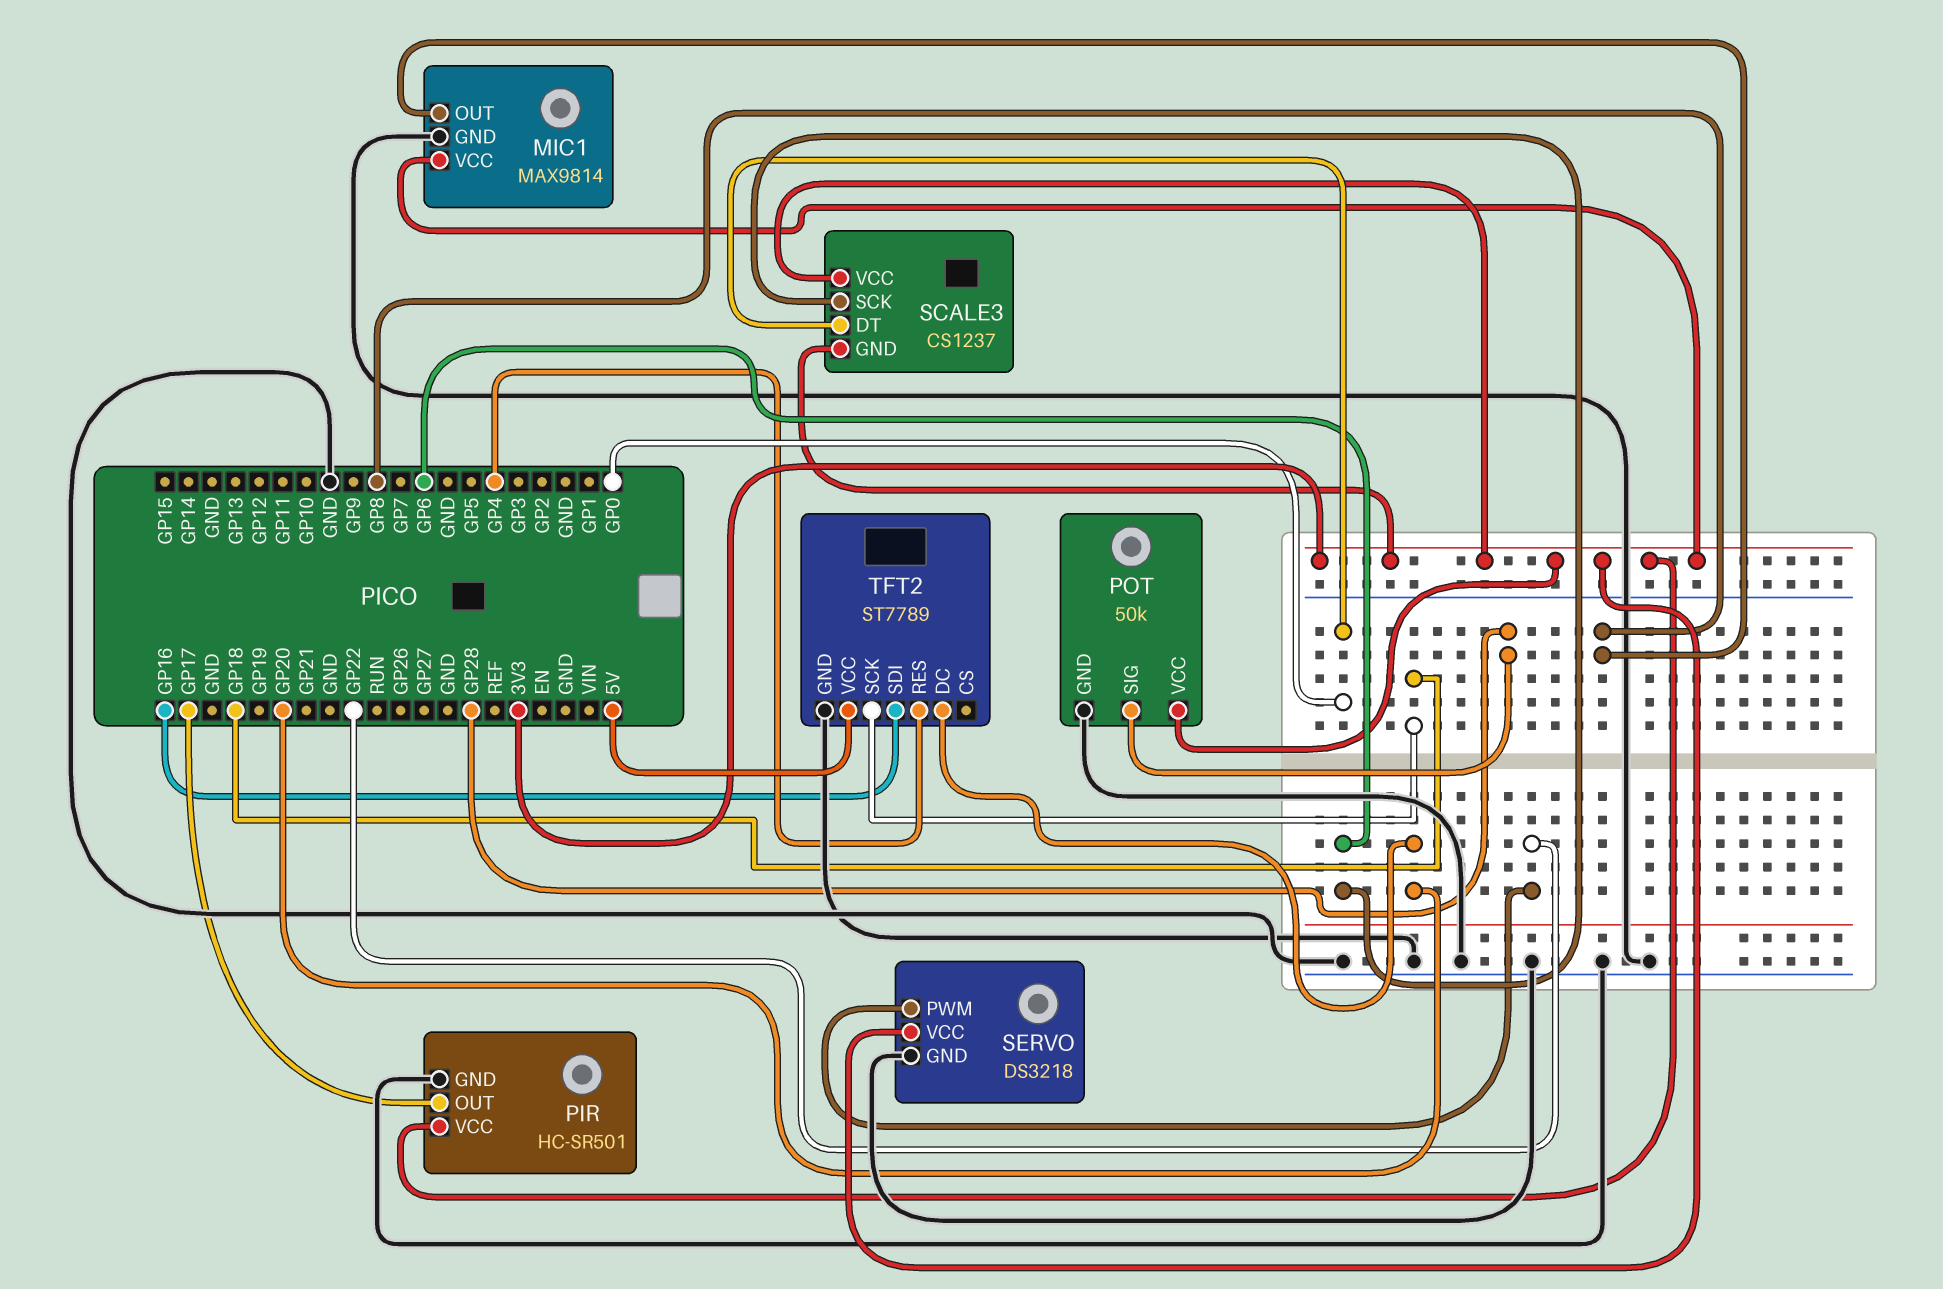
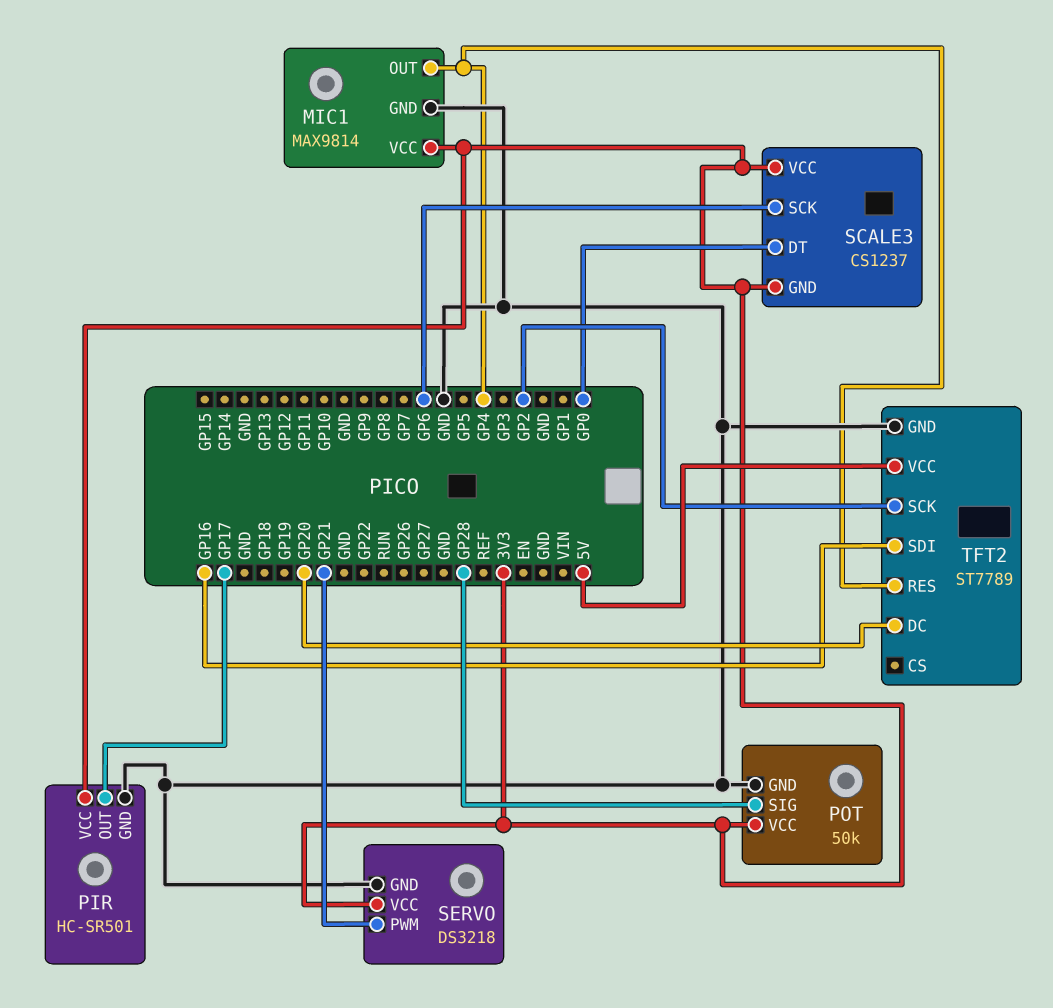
MIC1 pin OUT: GP8 -> GP4
SERVO pin PWM: GP22 -> GP21
TFT2 pin SCK: GP18 -> GP2

